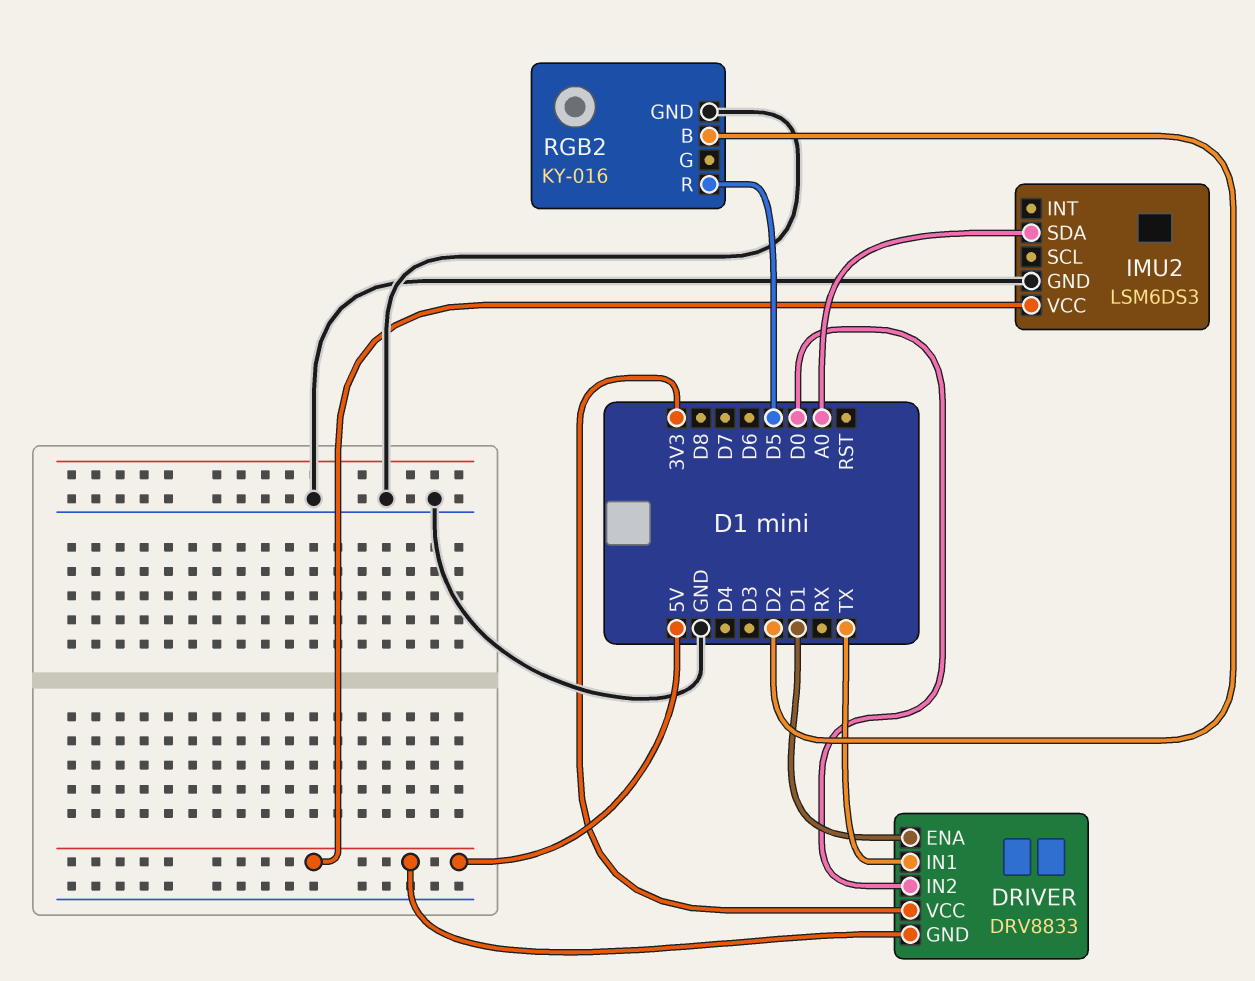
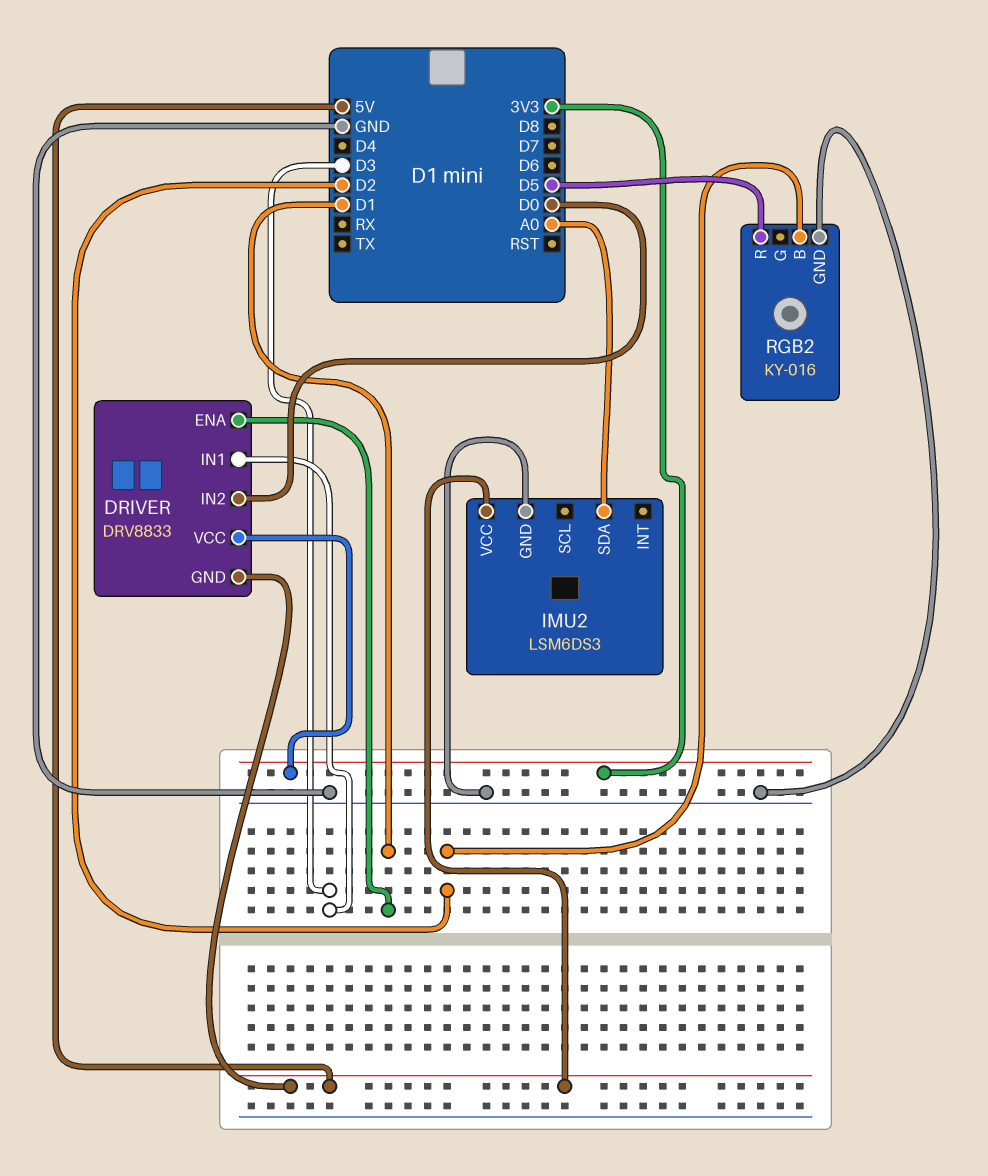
DRIVER pin IN1: TX -> D3

